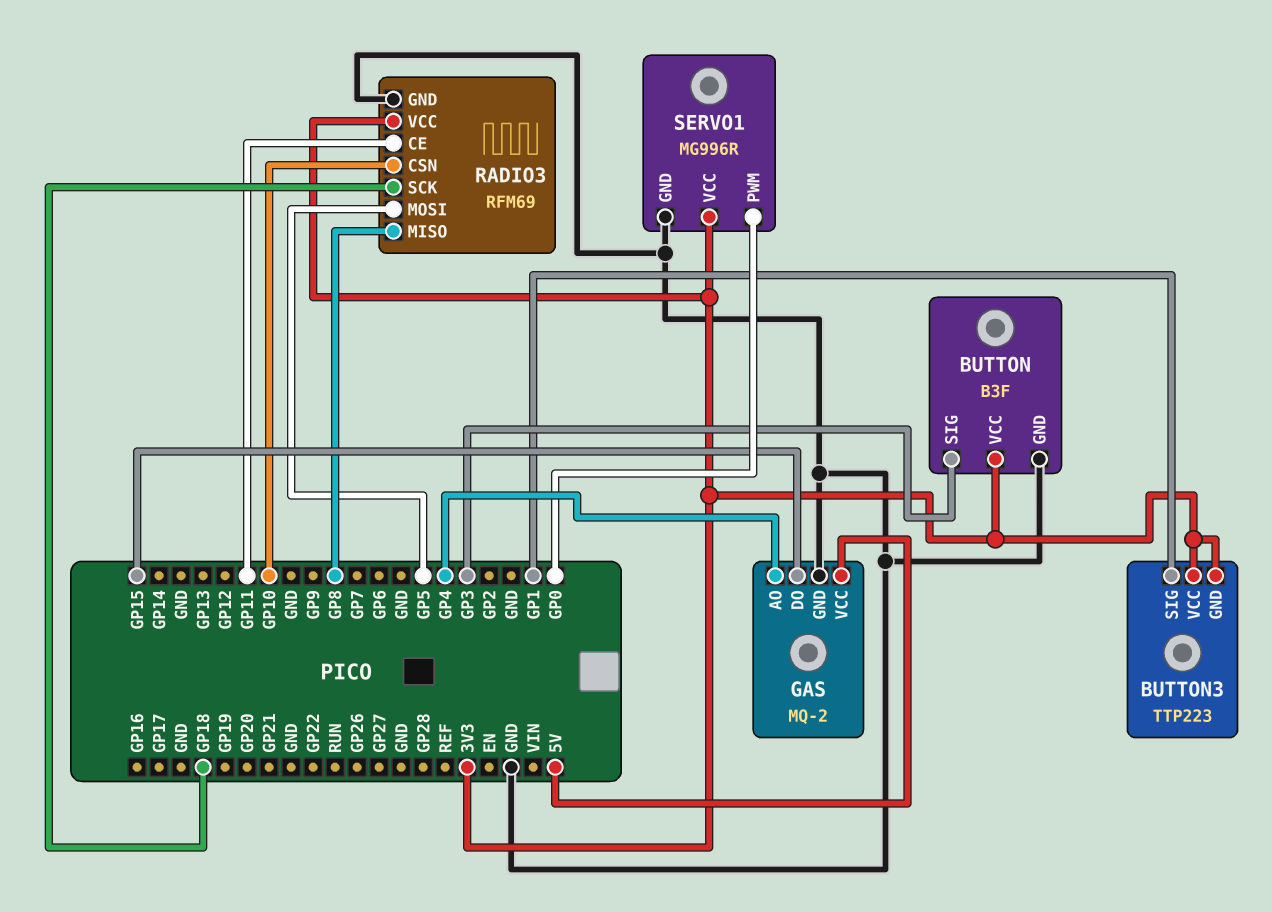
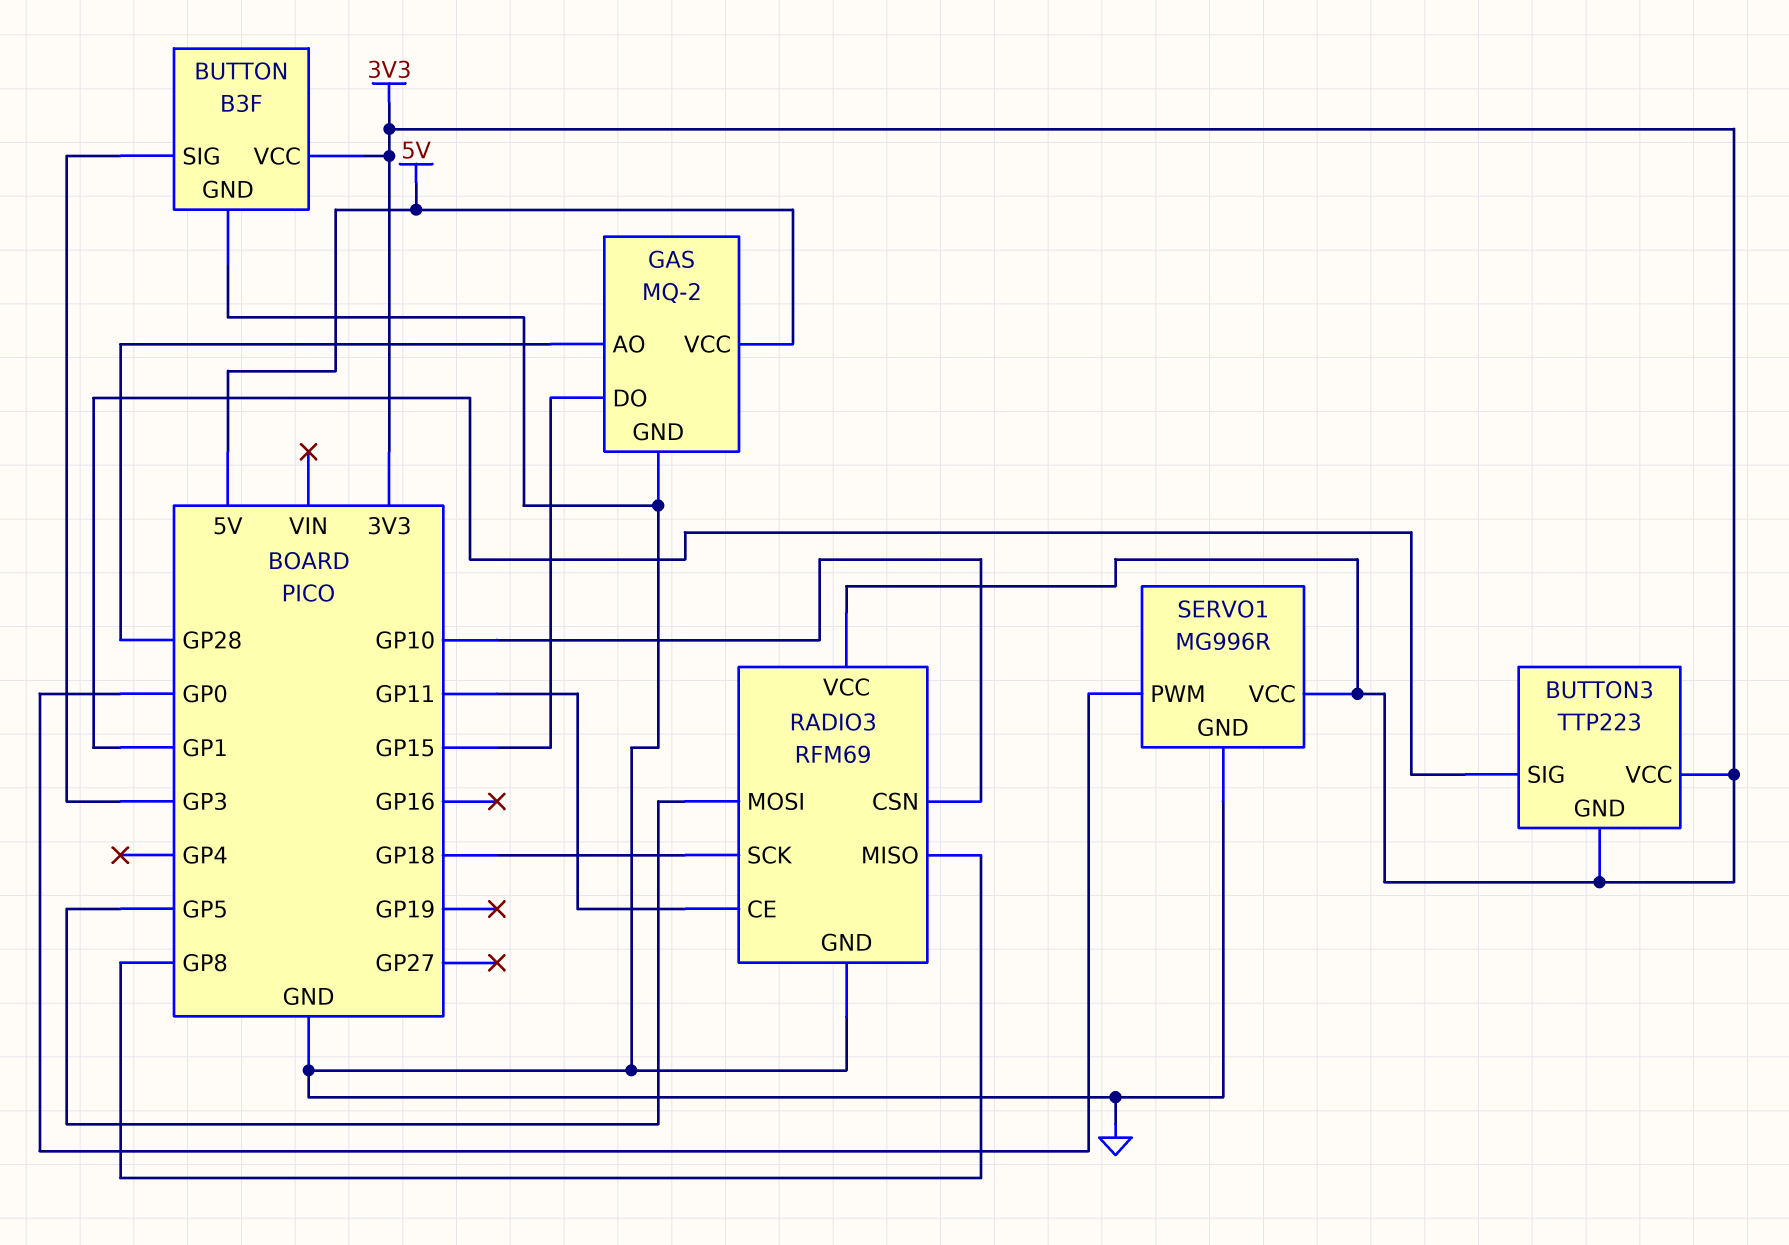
GAS pin AO: GP4 -> GP28

